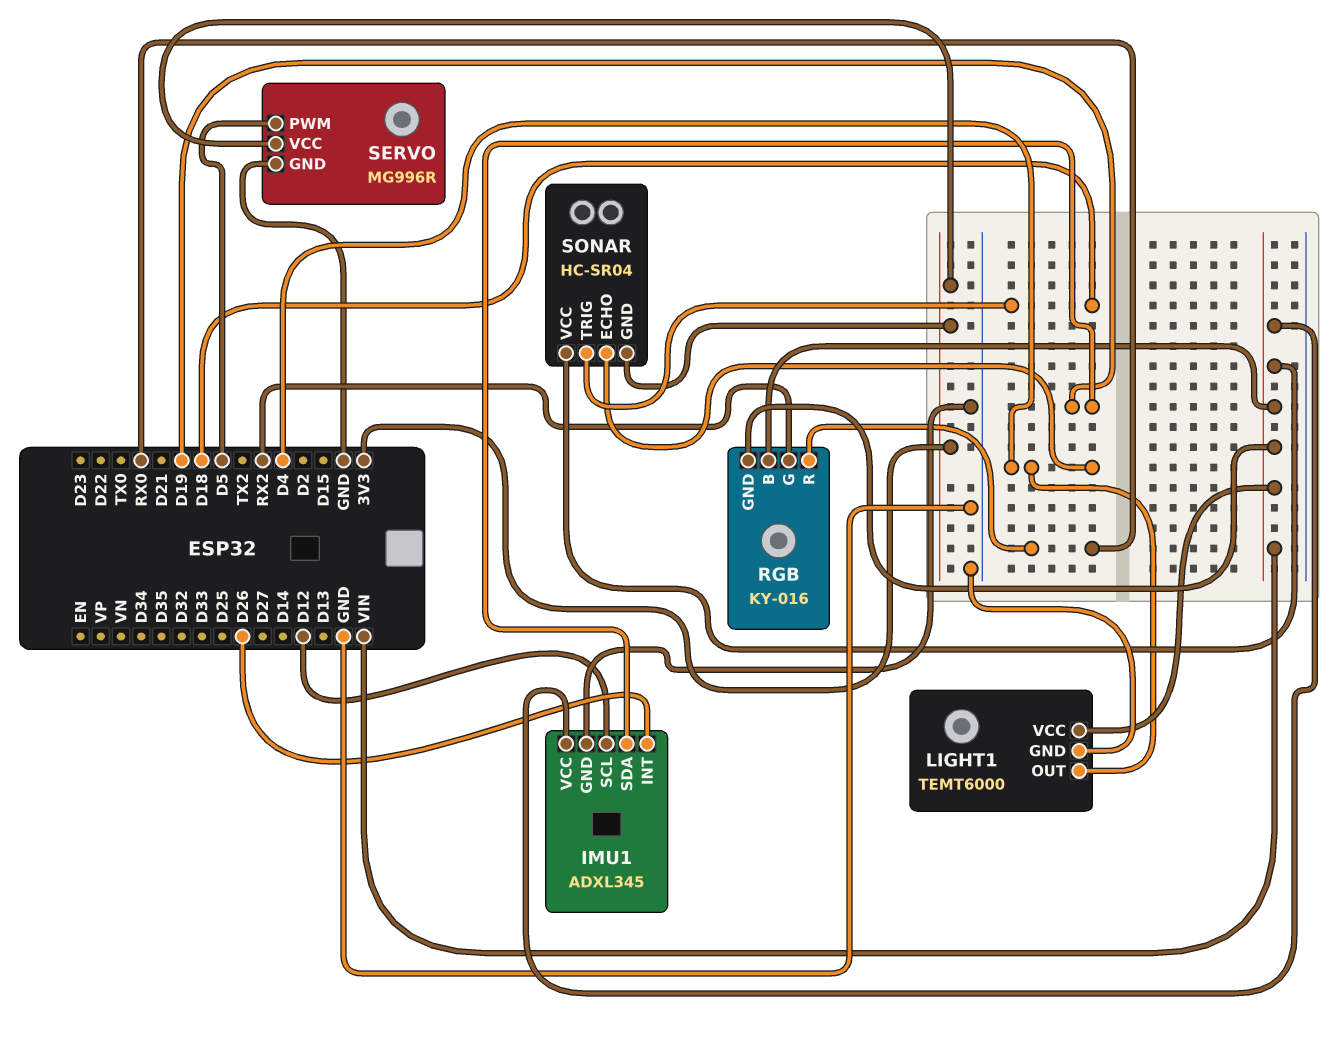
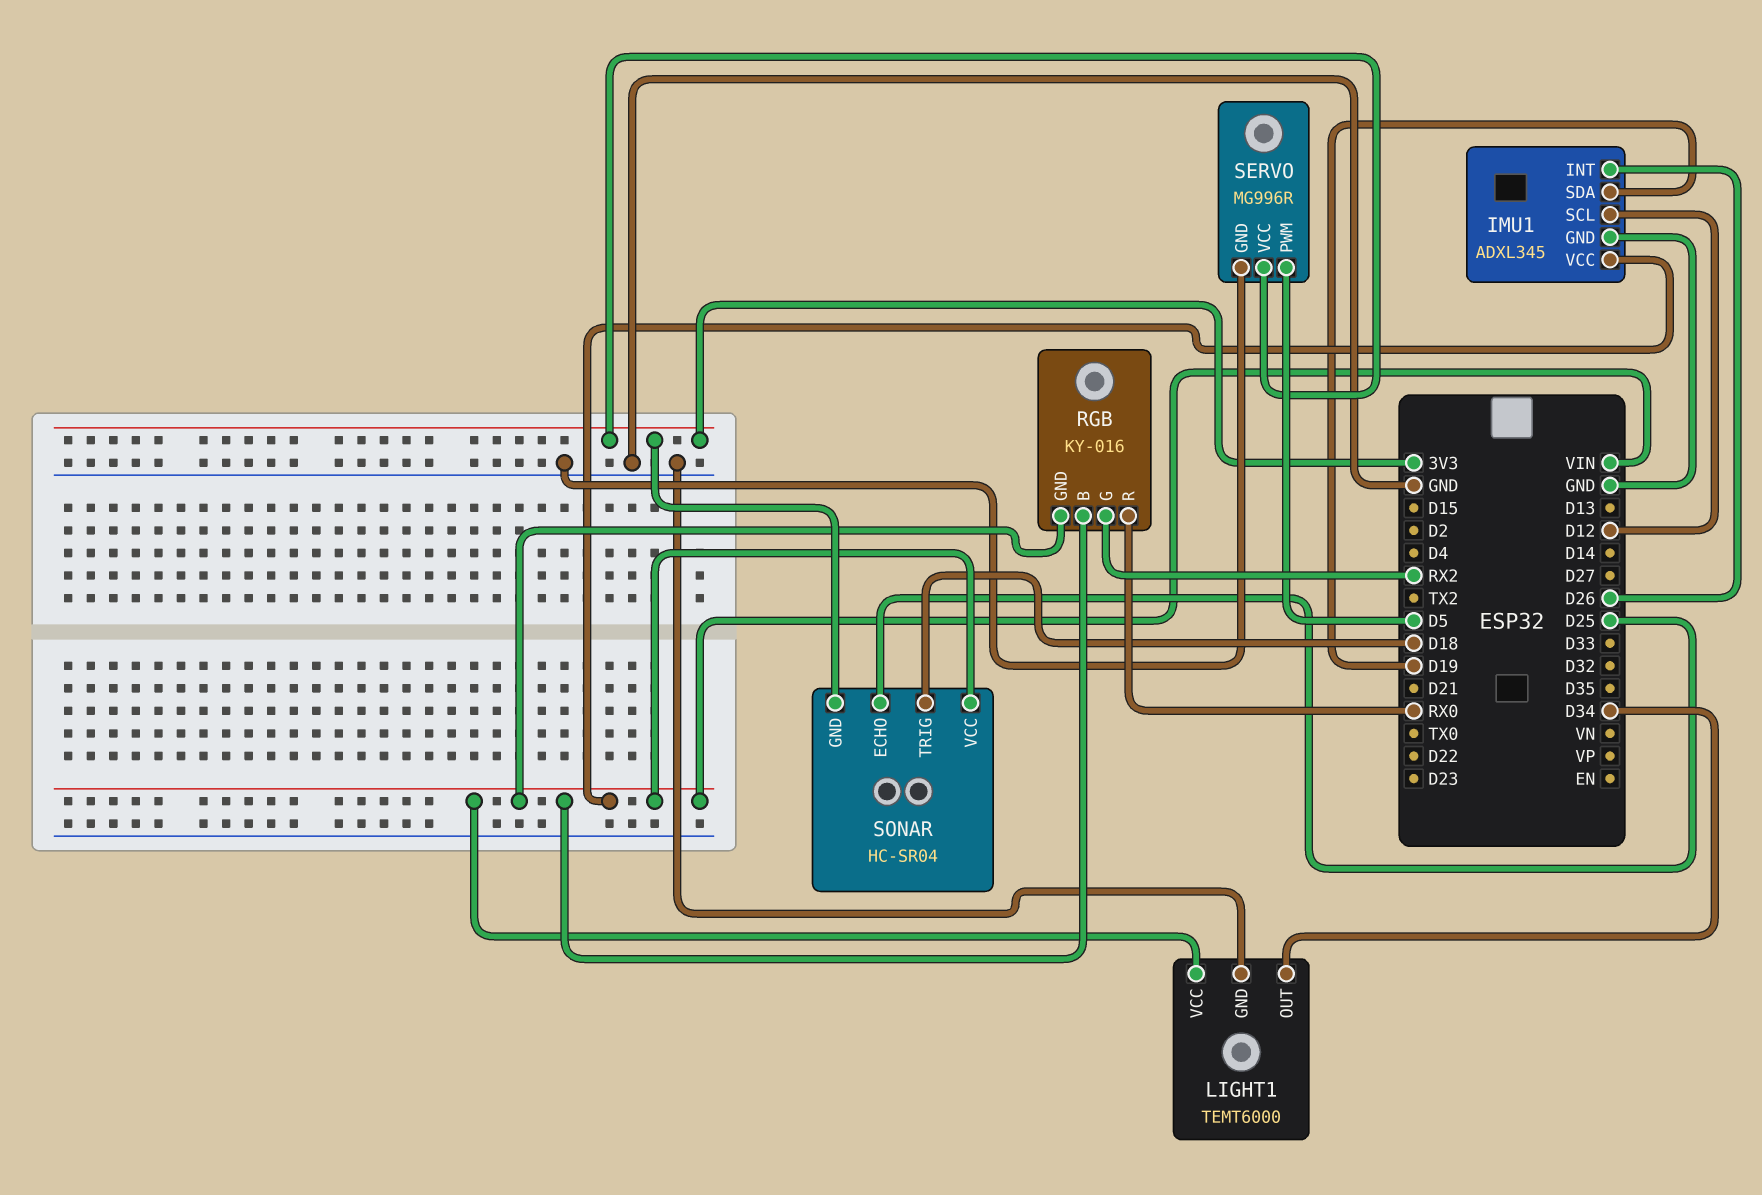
LIGHT1 pin OUT: D4 -> D34
SONAR pin ECHO: D4 -> D25

